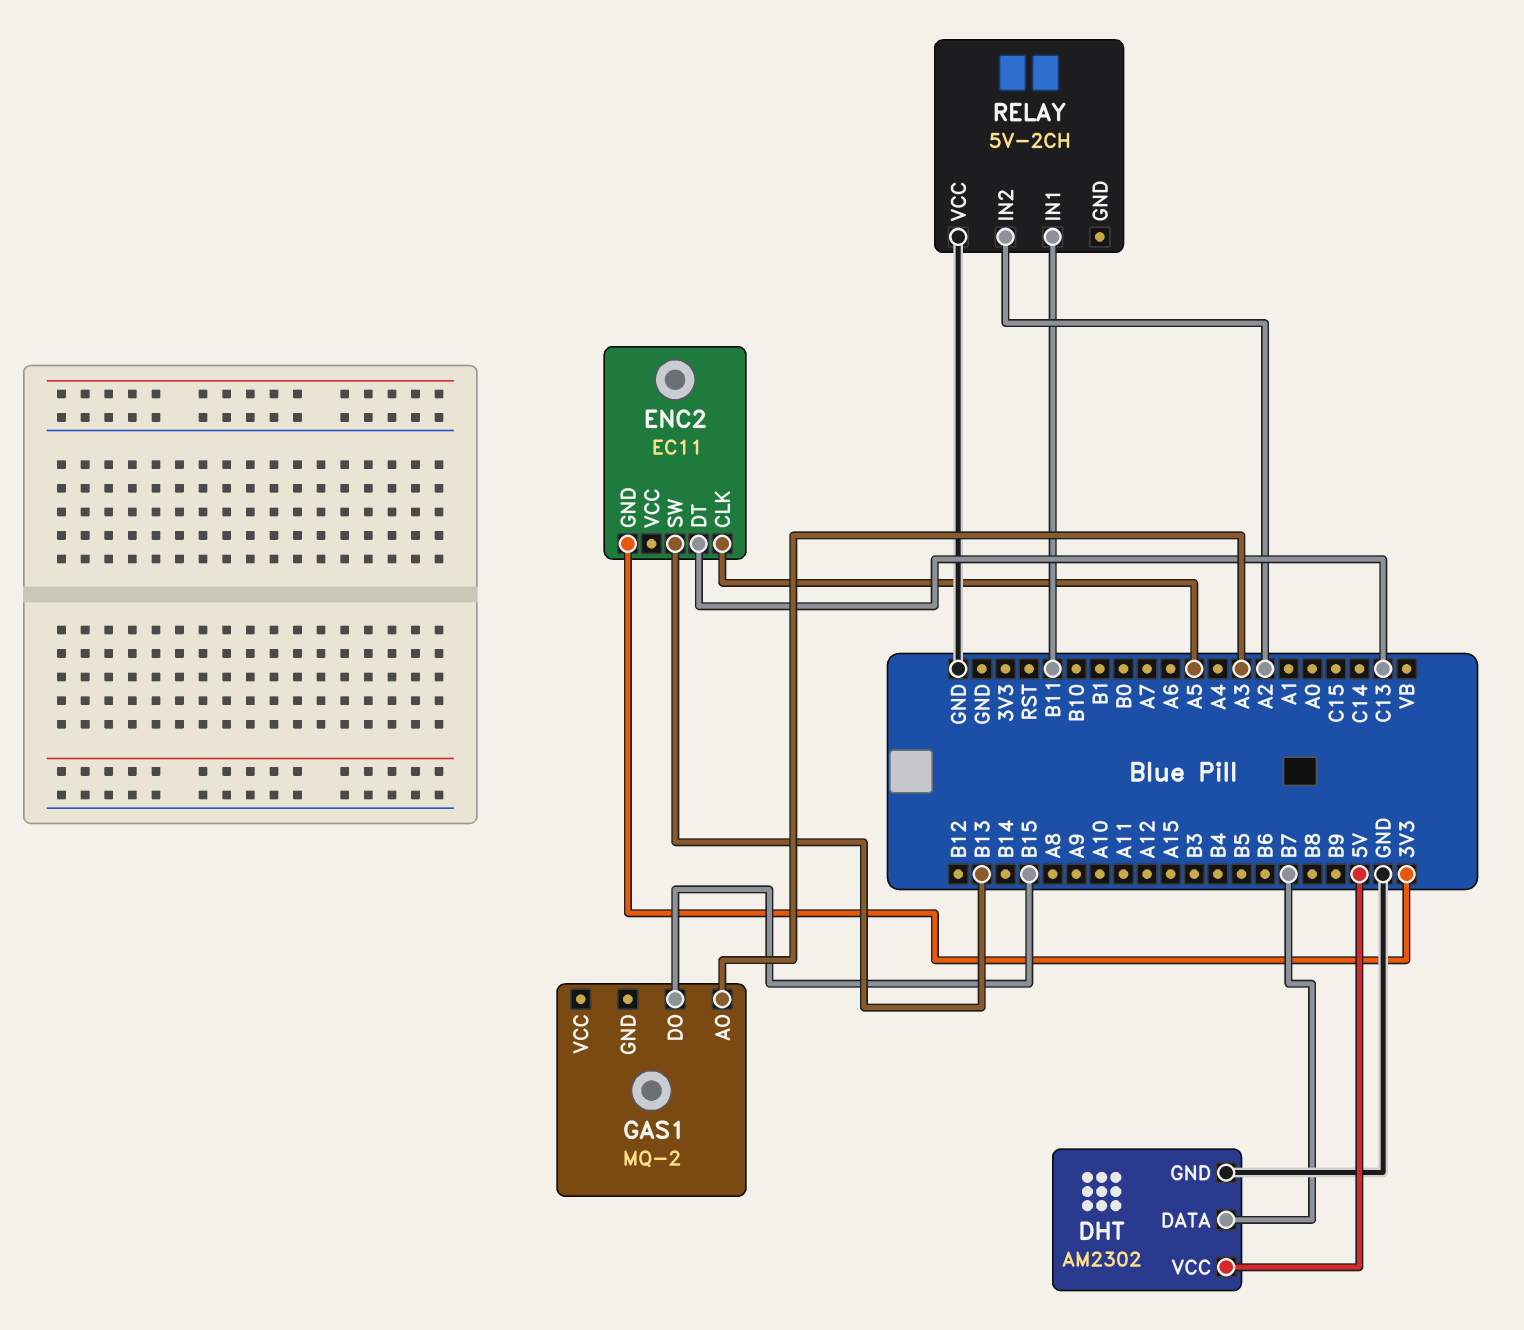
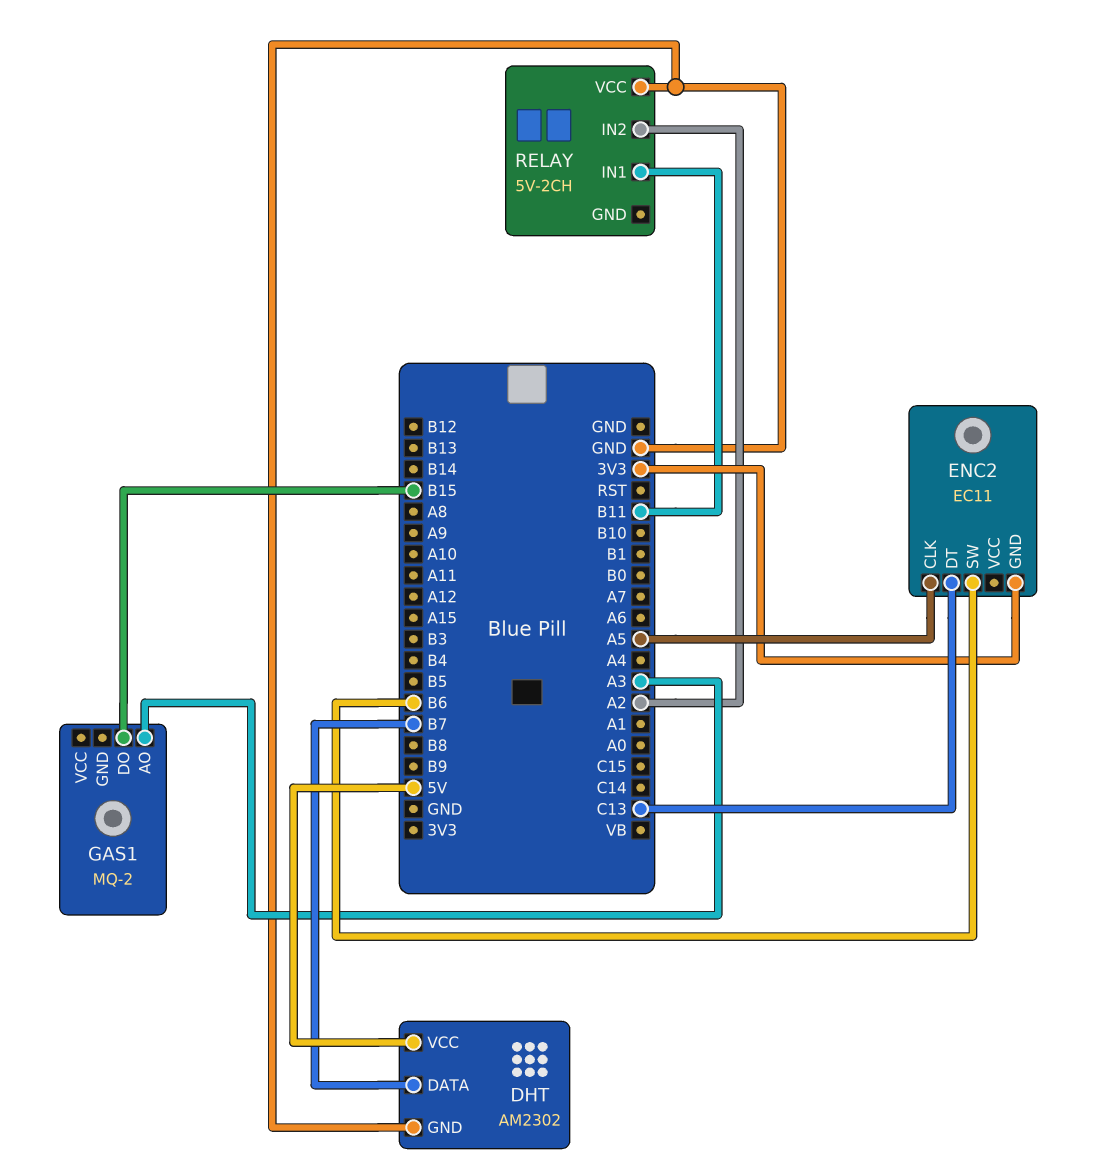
ENC2 pin SW: B13 -> B6

